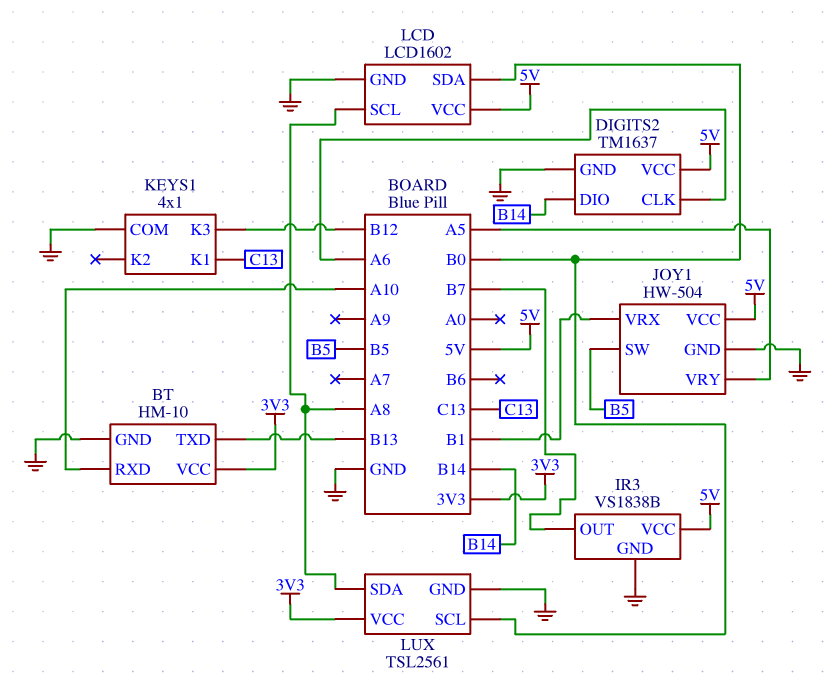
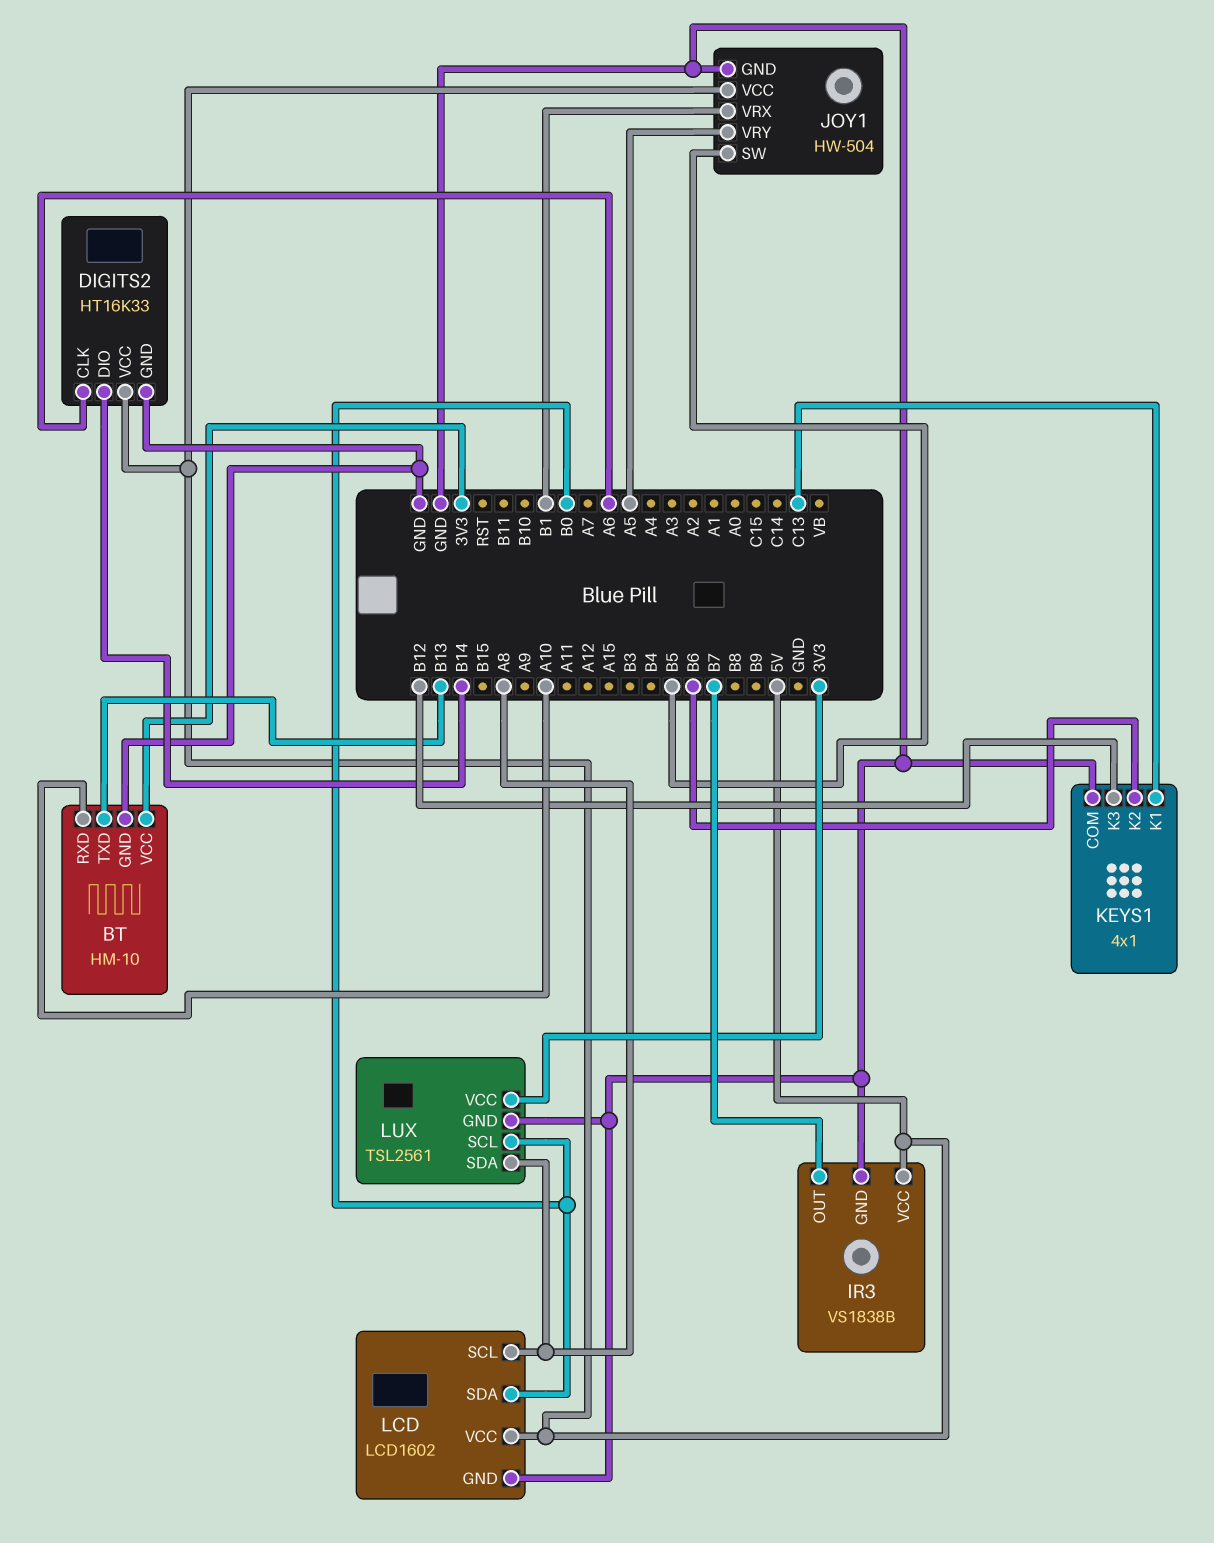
DIGITS2: TM1637 -> HT16K33
KEYS1 pin K2: none -> B6

